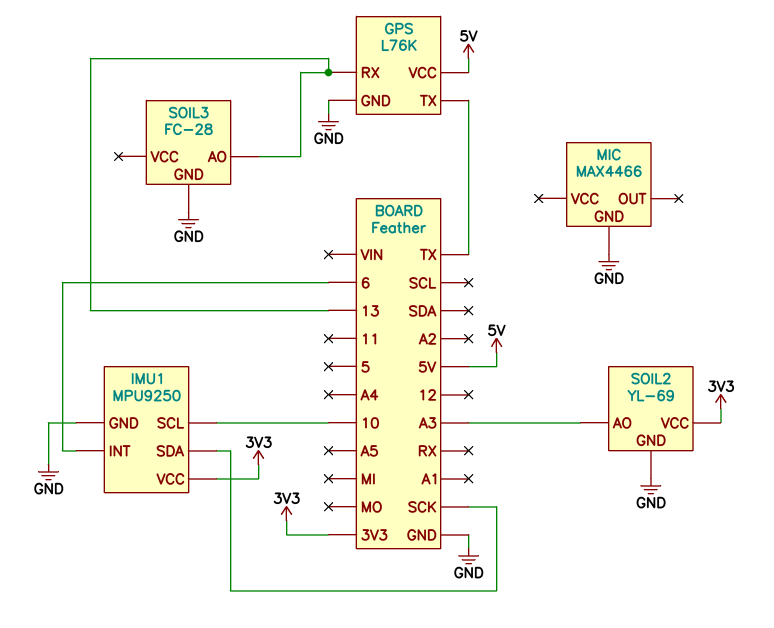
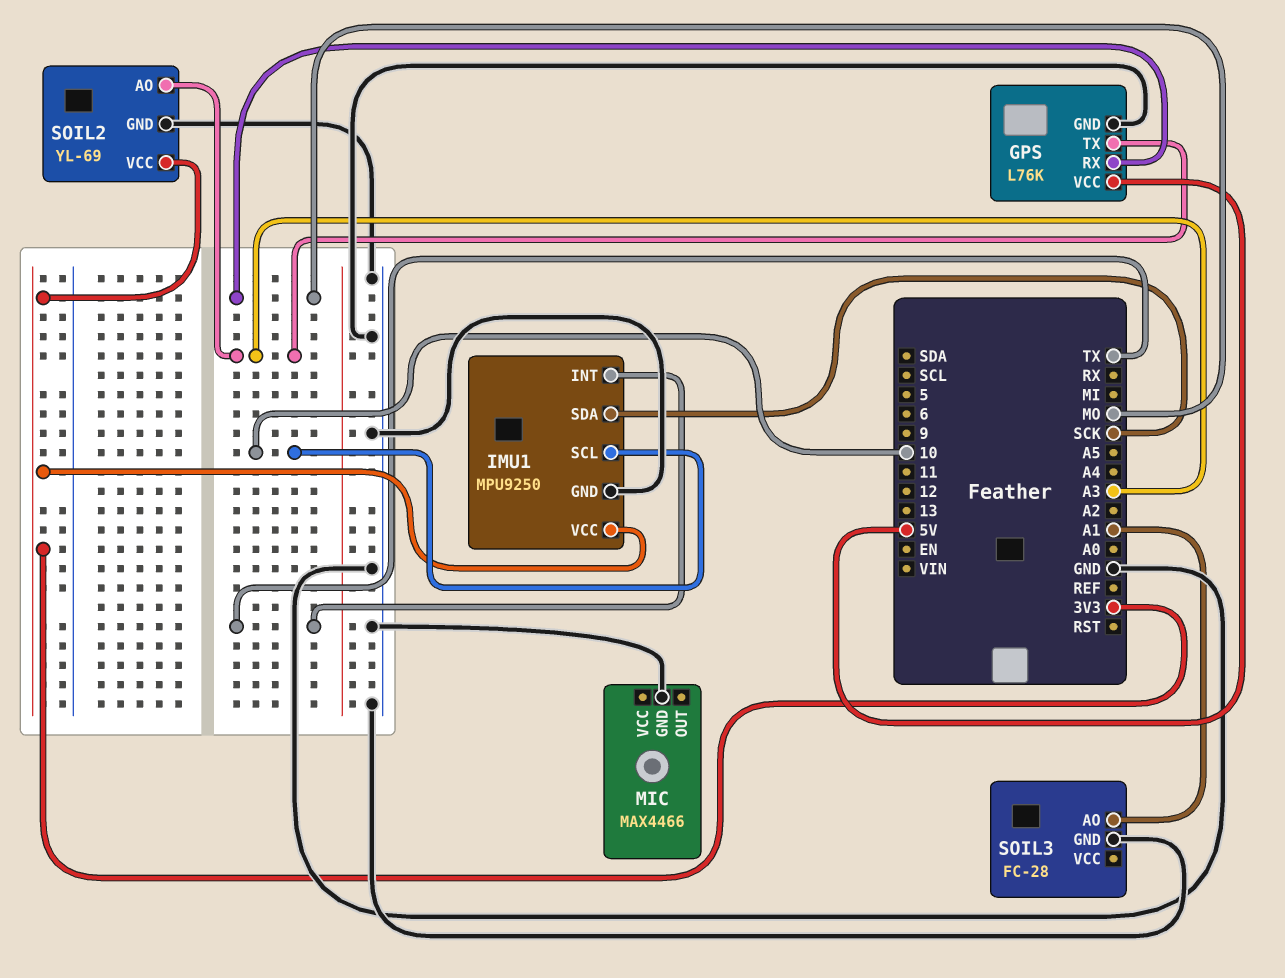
GPS pin RX: 13 -> MO
GPS pin TX: TX -> A3
IMU1 pin INT: 6 -> TX
SOIL3 pin AO: 13 -> A1

